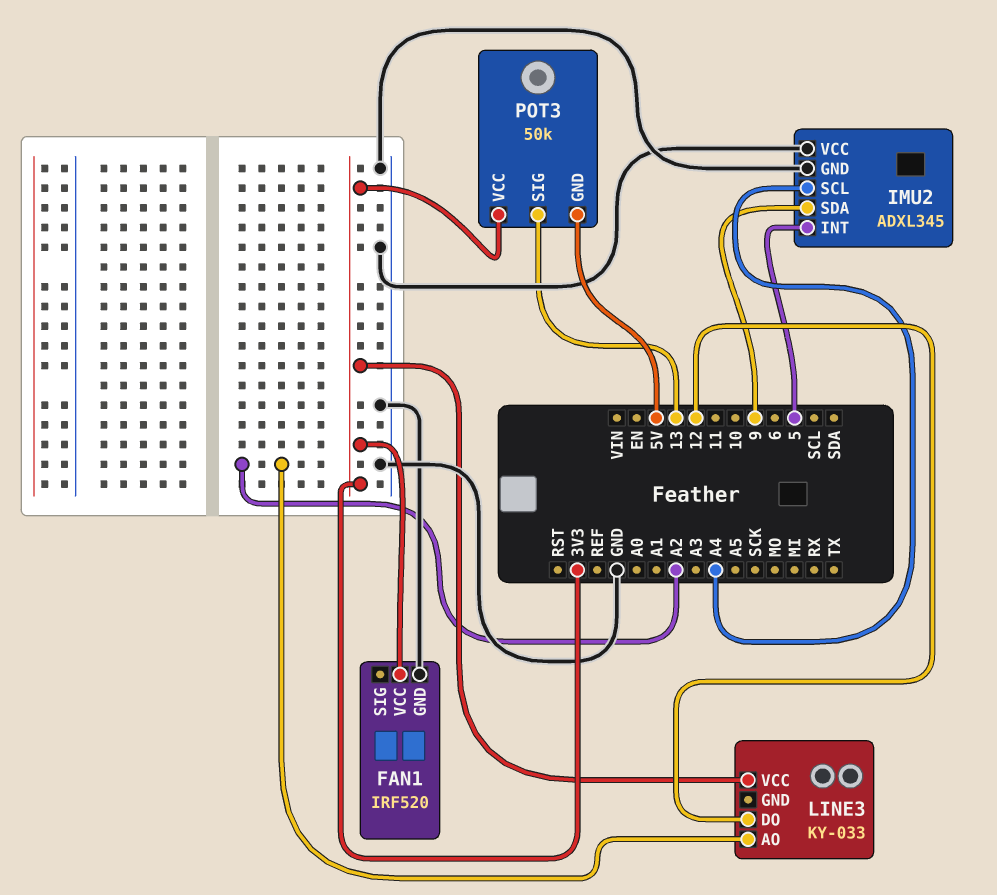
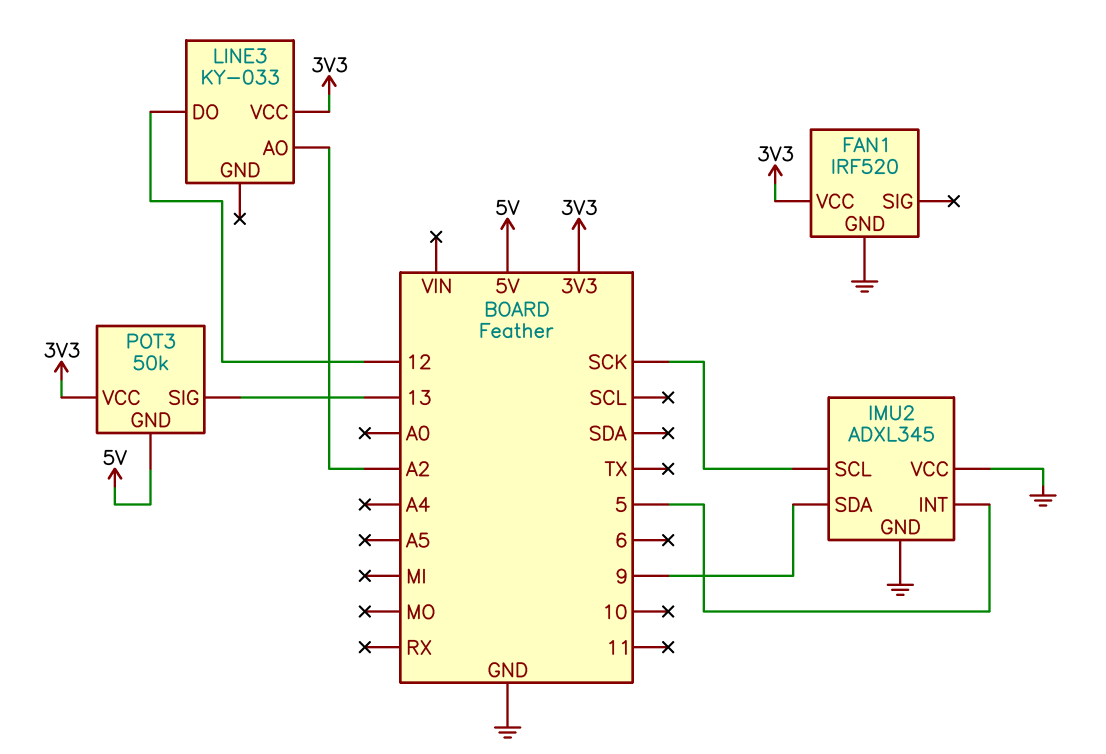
IMU2 pin SCL: A4 -> SCK

